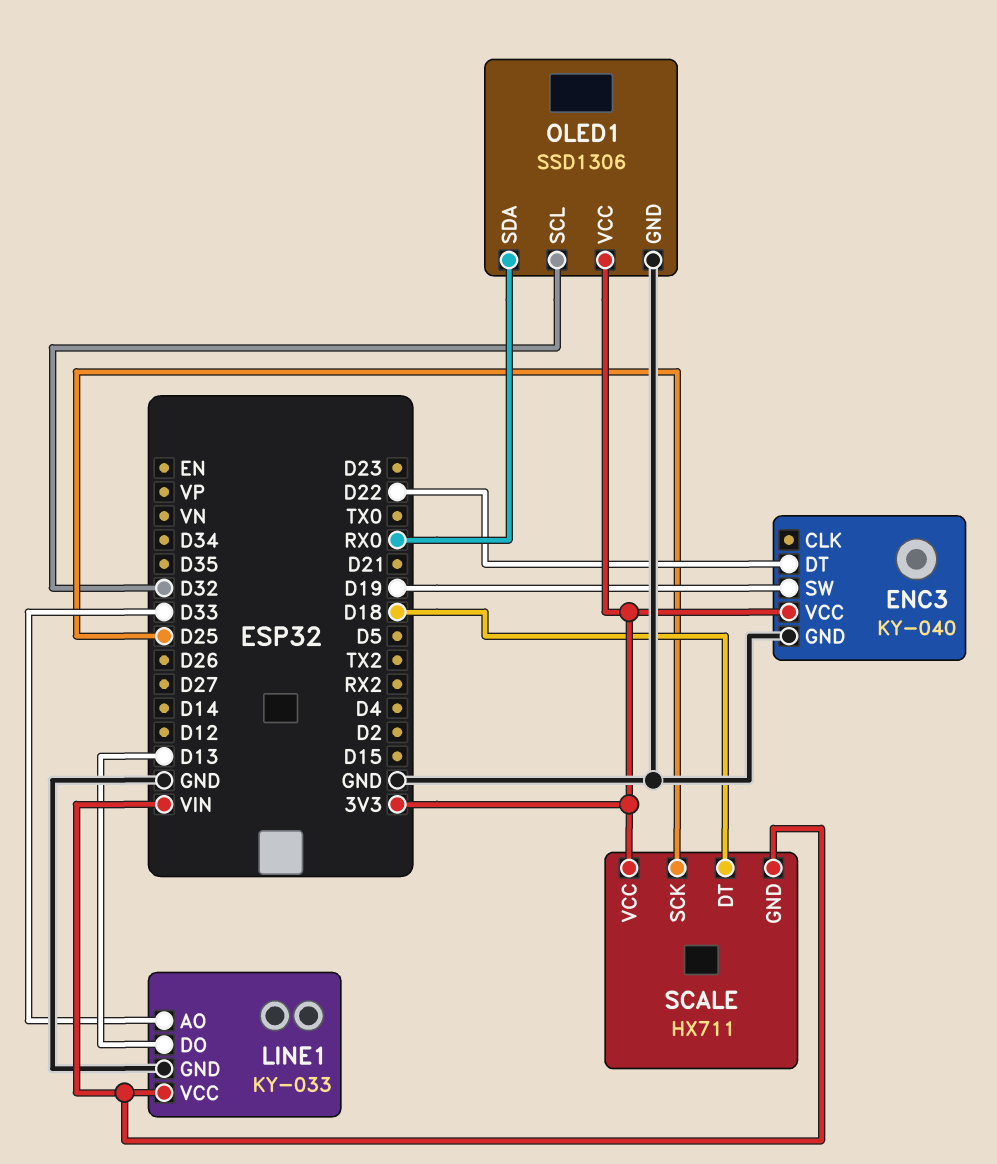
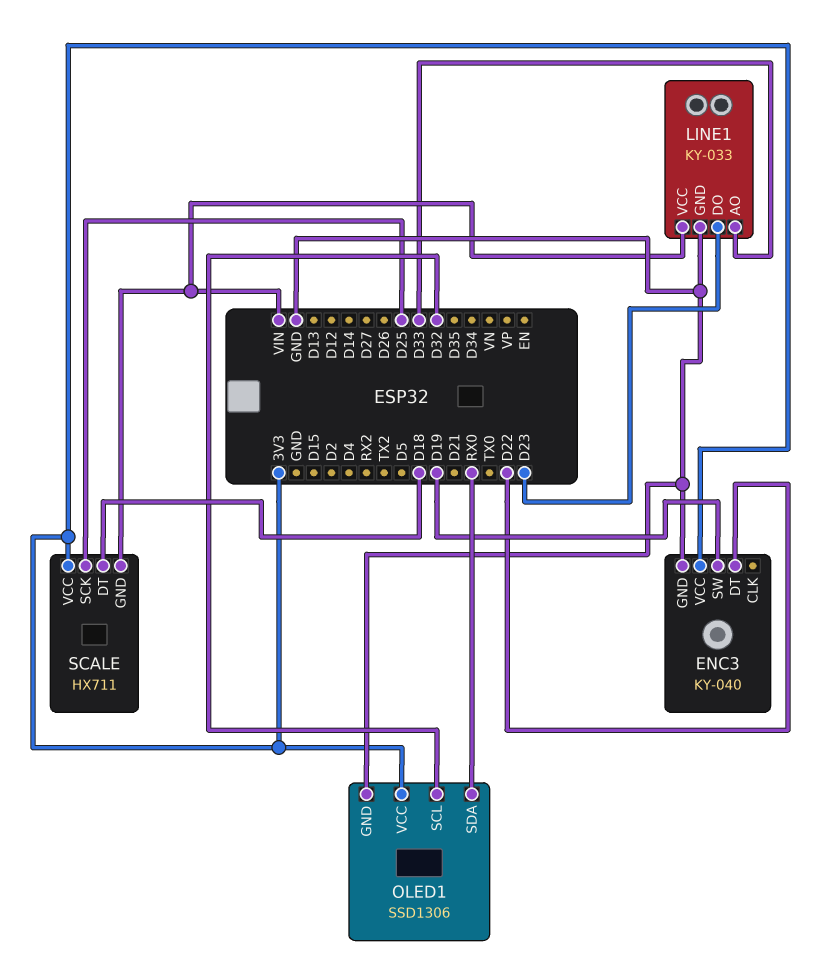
LINE1 pin DO: D13 -> D23

